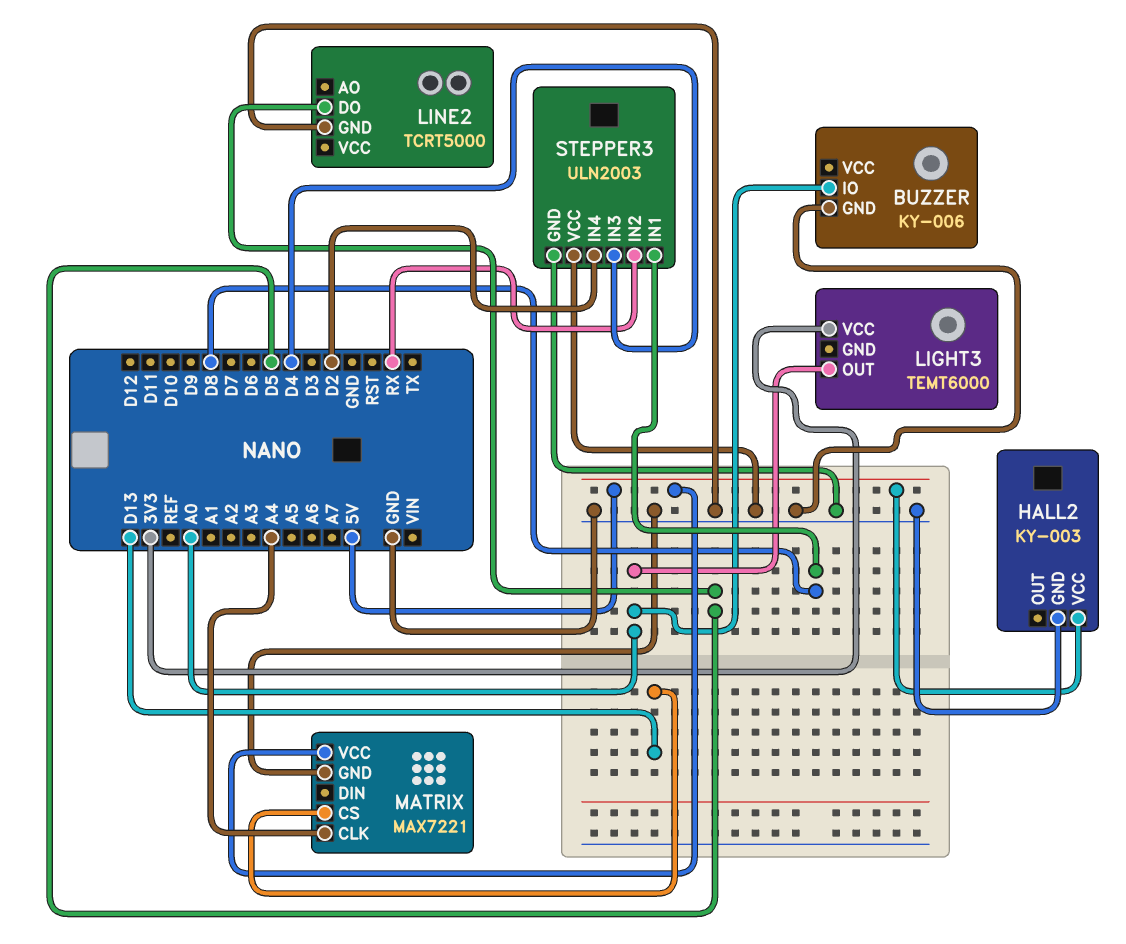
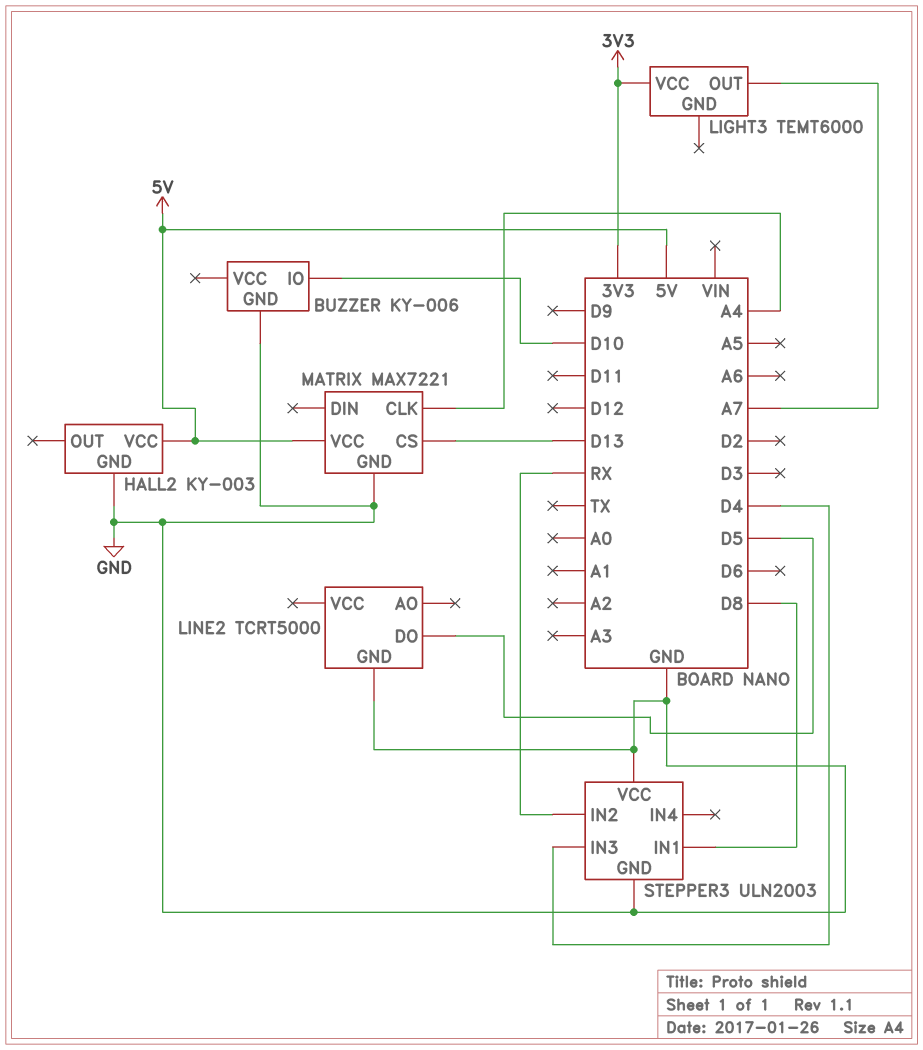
BUZZER pin IO: A0 -> D10
LIGHT3 pin OUT: A0 -> A7
STEPPER3 pin IN4: D2 -> none

